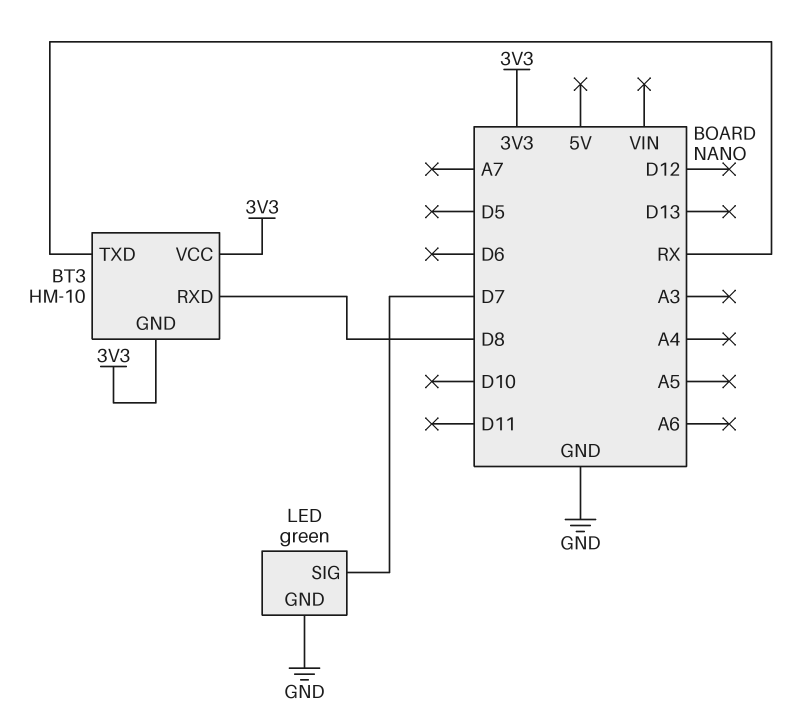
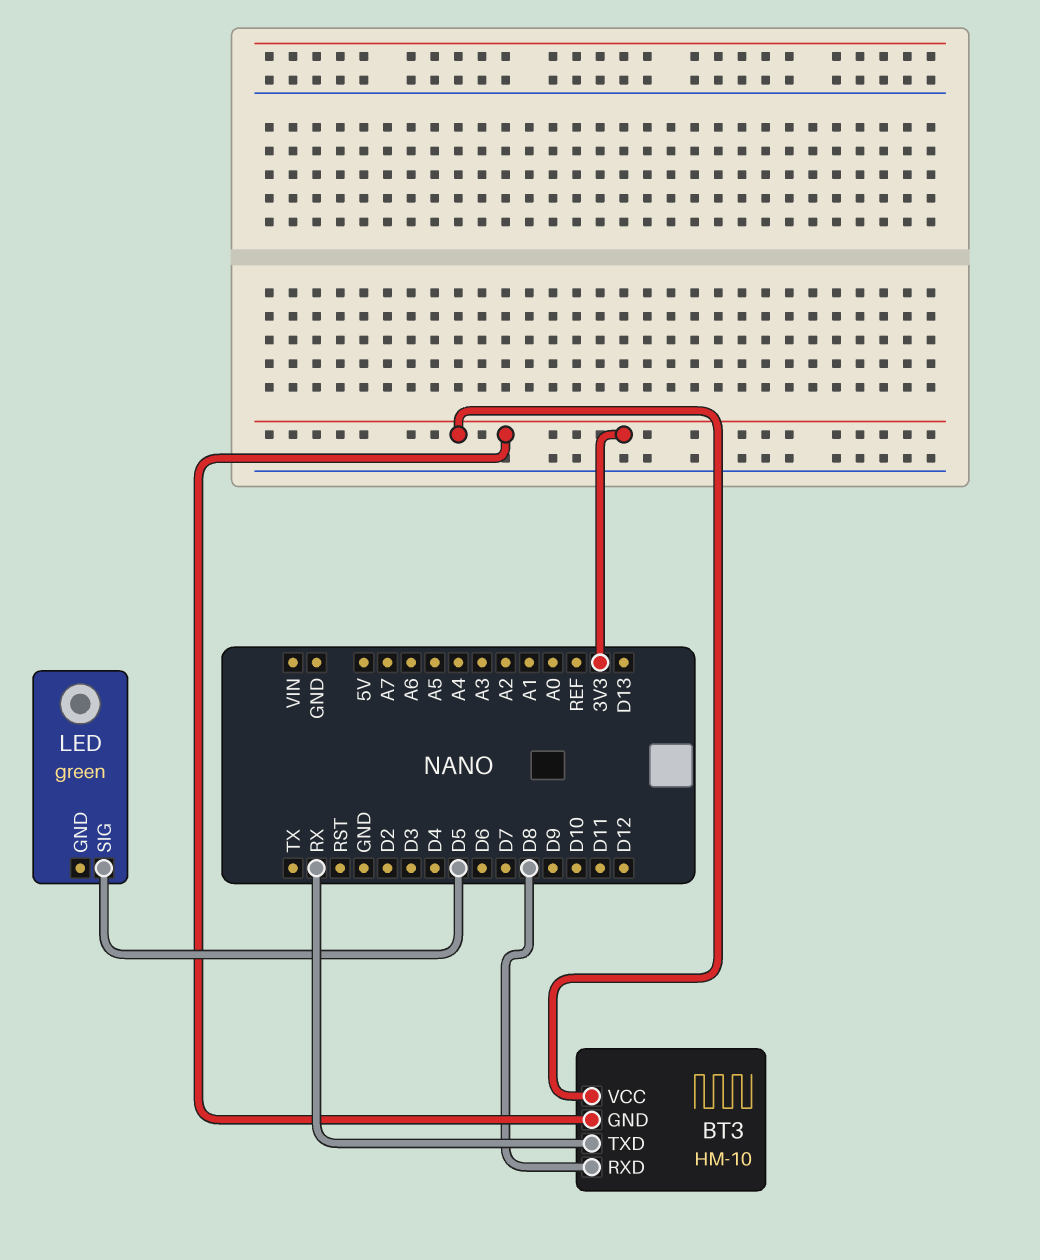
LED pin GND: GND -> none
LED pin SIG: D7 -> D5

